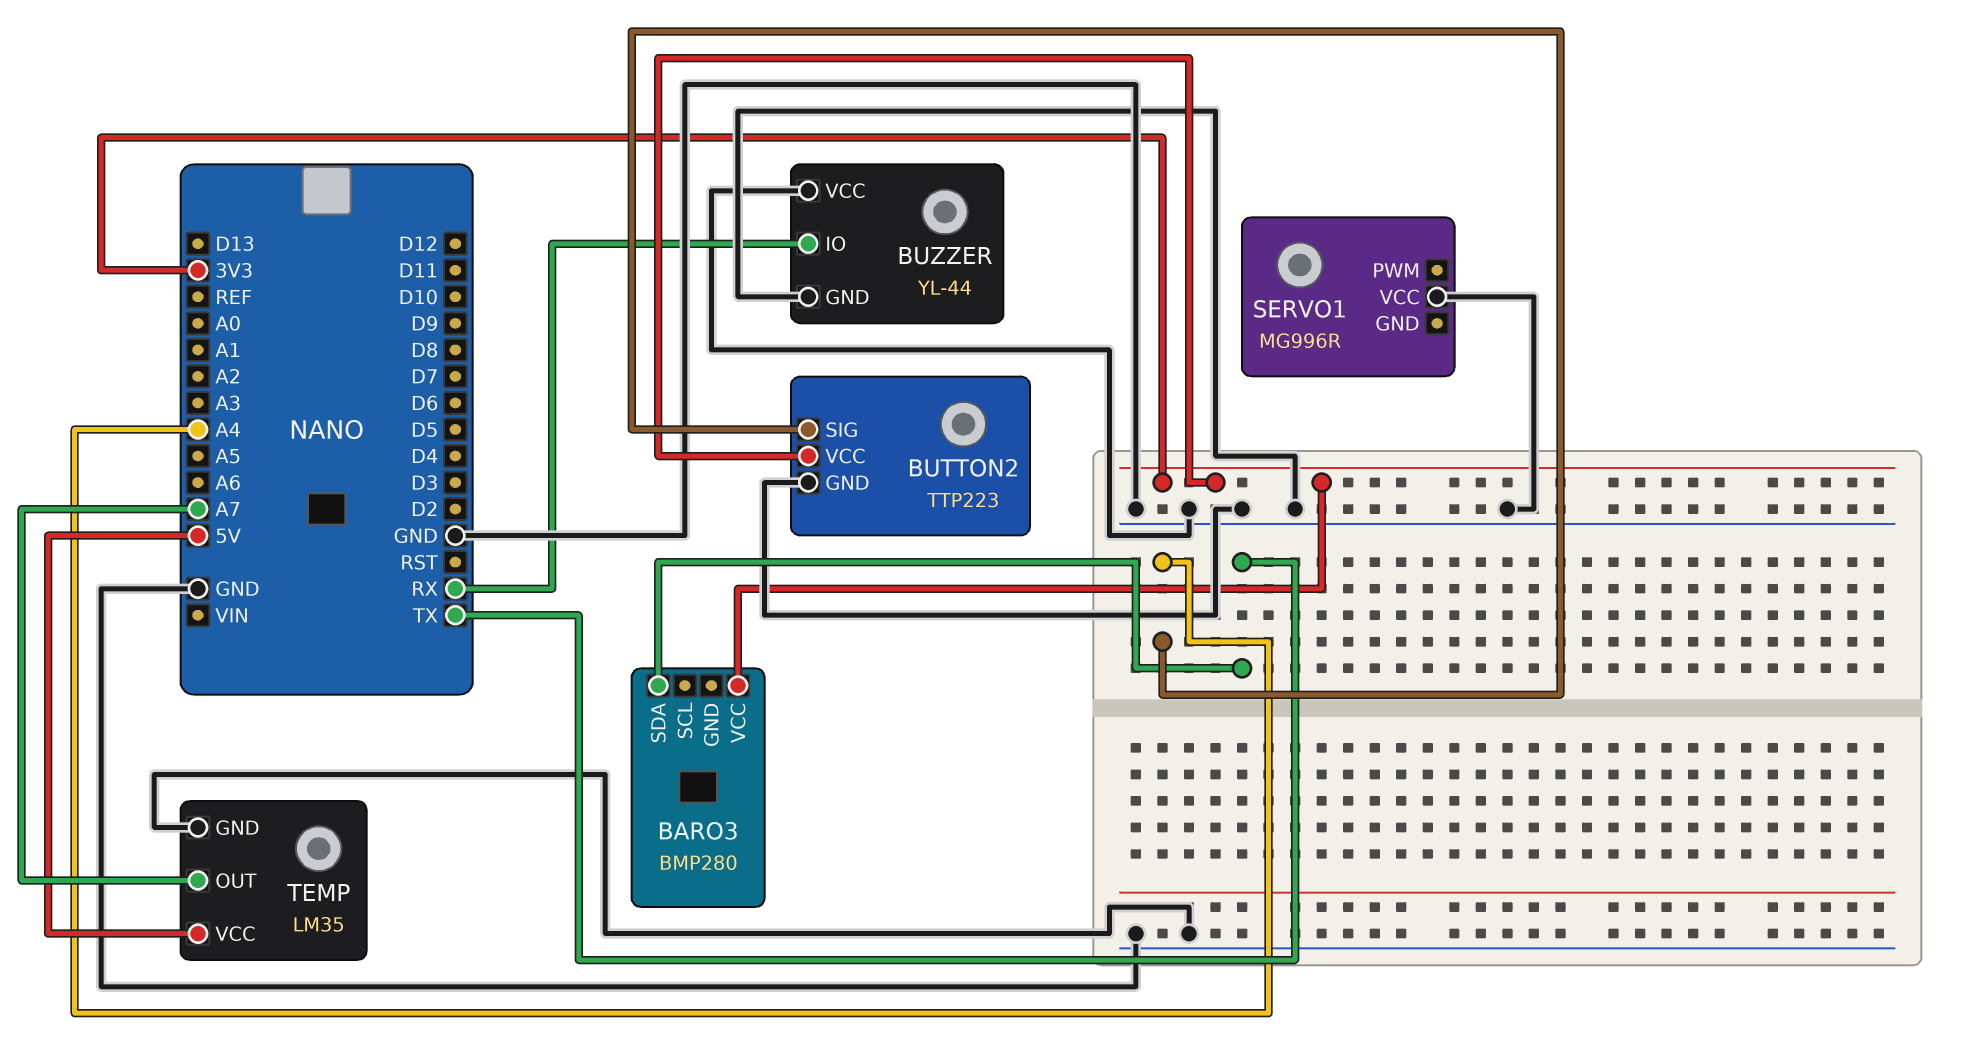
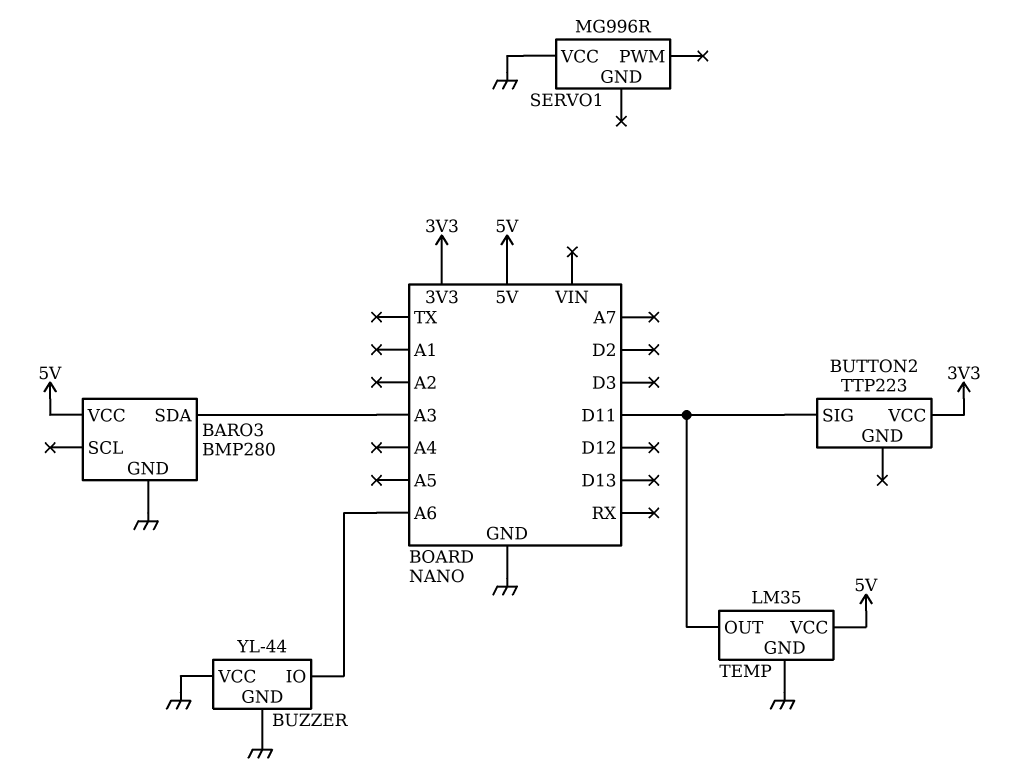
BARO3 pin GND: none -> GND
BARO3 pin SDA: TX -> A3
BARO3 pin VCC: 3V3 -> 5V
BUTTON2 pin GND: GND -> none
BUTTON2 pin SIG: A4 -> D11
BUZZER pin IO: RX -> A6
TEMP pin OUT: A7 -> D11

